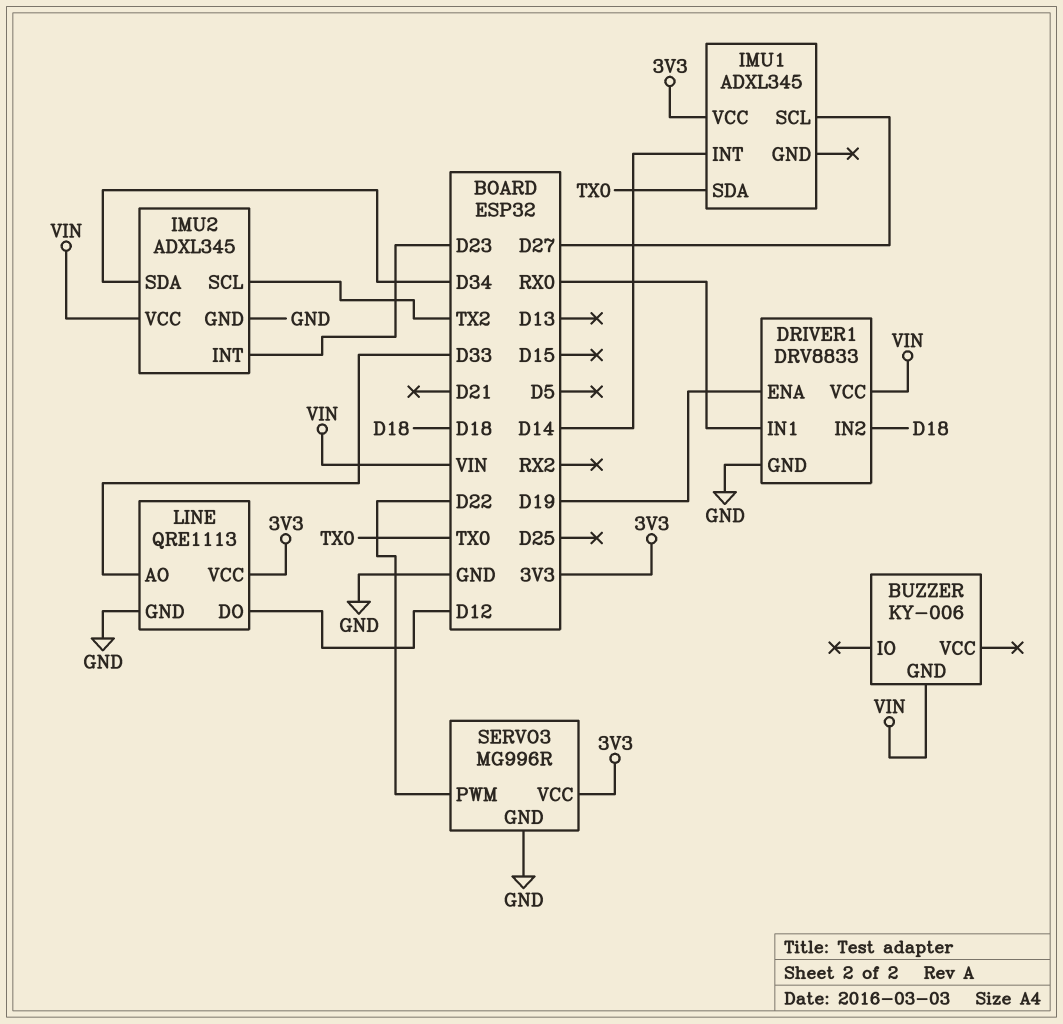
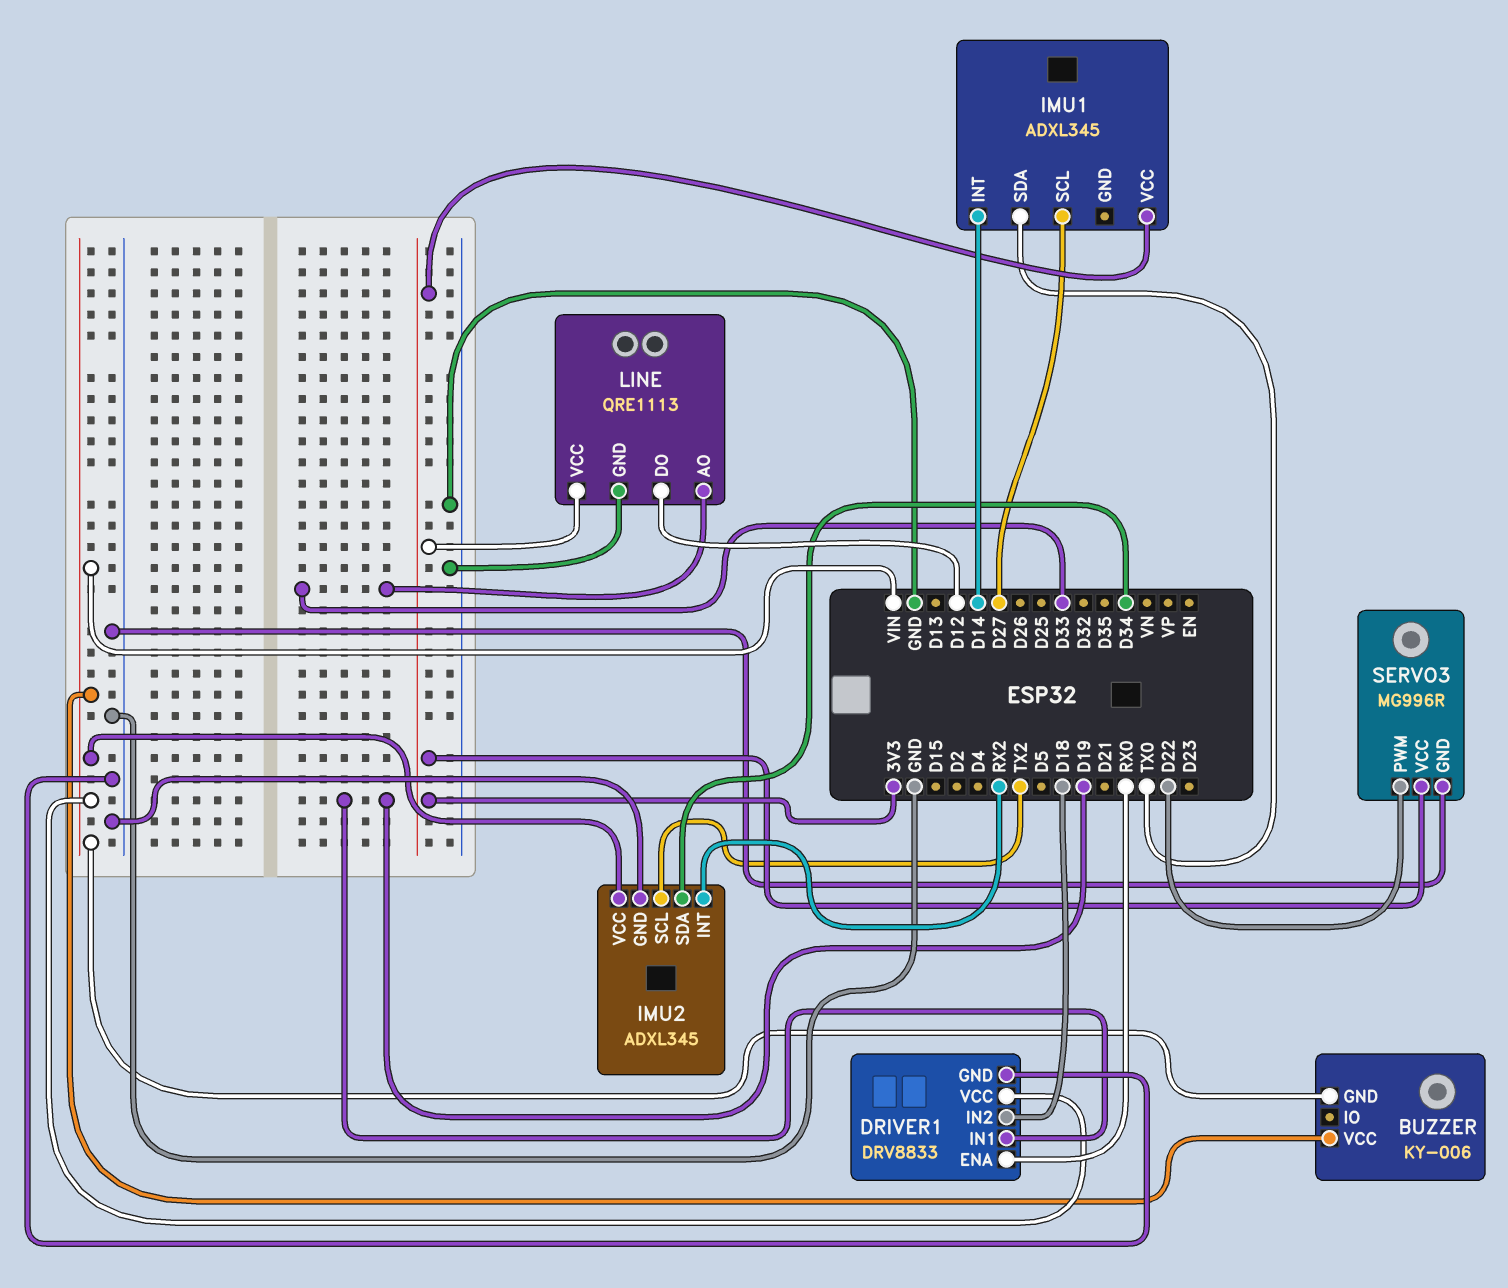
BUZZER pin VCC: none -> VIN
DRIVER1 pin ENA: D19 -> RX0
DRIVER1 pin IN1: RX0 -> D19
IMU2 pin INT: D23 -> RX2

